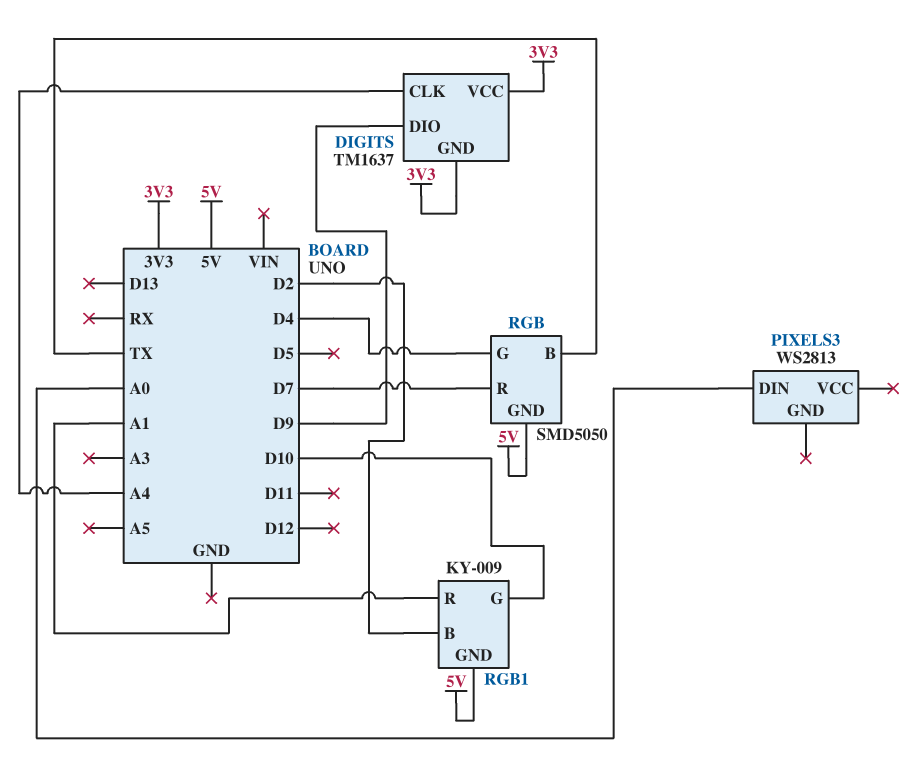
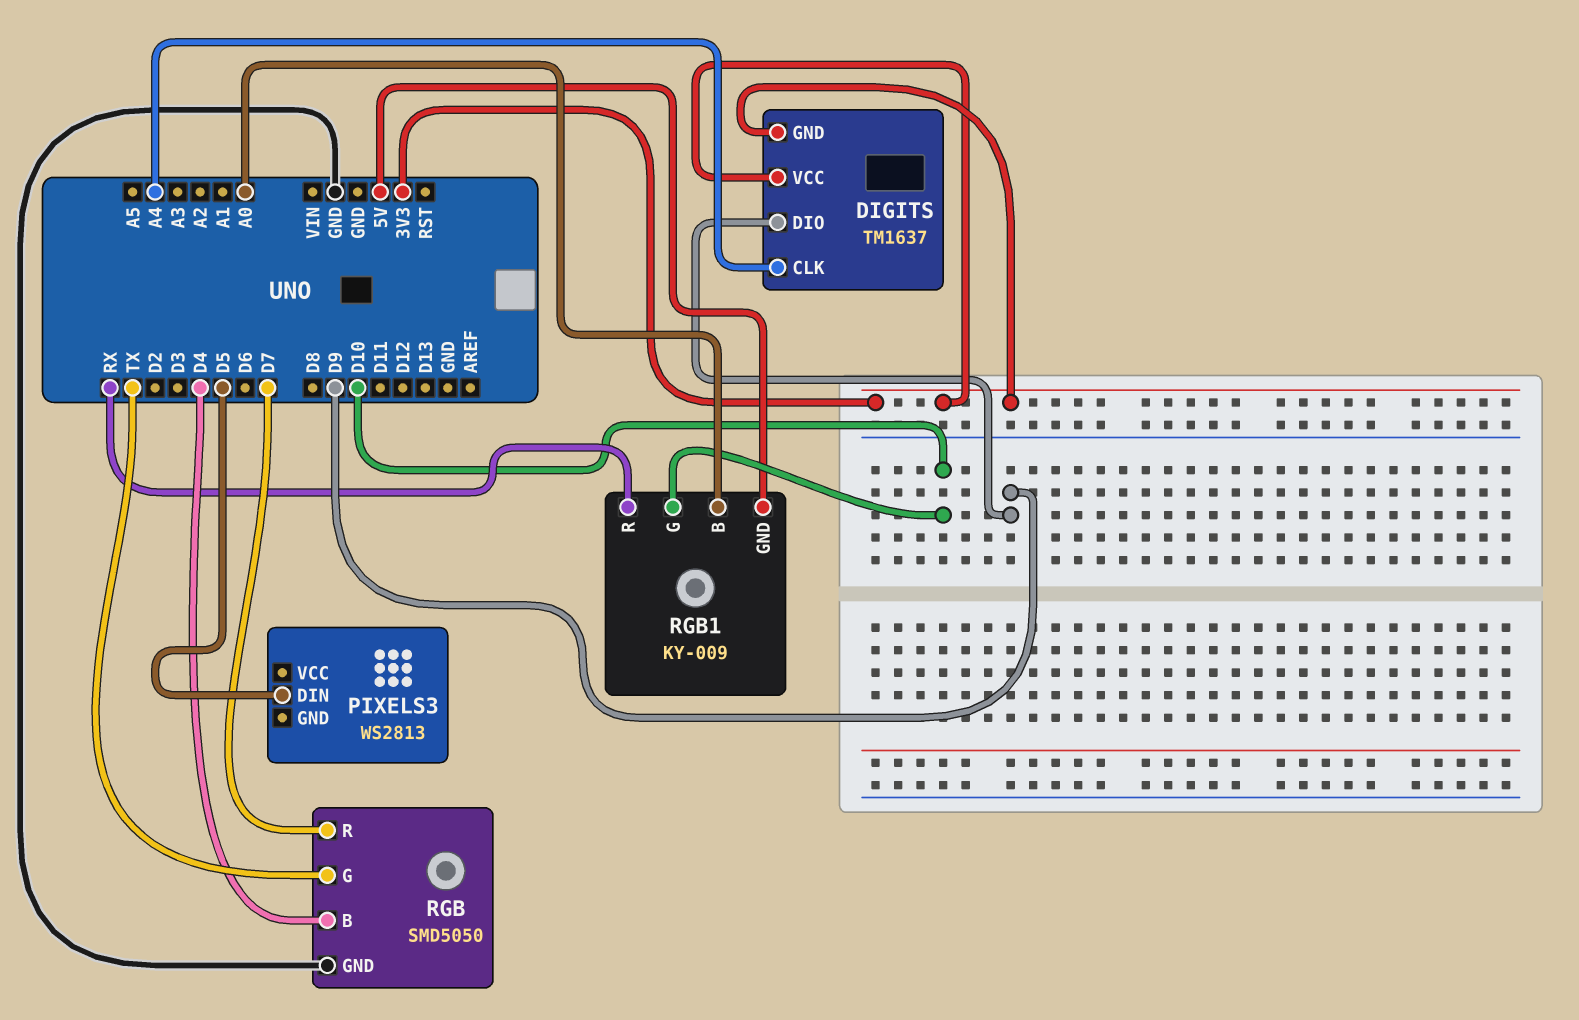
PIXELS3 pin DIN: A0 -> D5
RGB pin B: TX -> D4
RGB pin G: D4 -> TX
RGB pin GND: 5V -> GND
RGB1 pin B: D2 -> A0
RGB1 pin R: A1 -> RX

